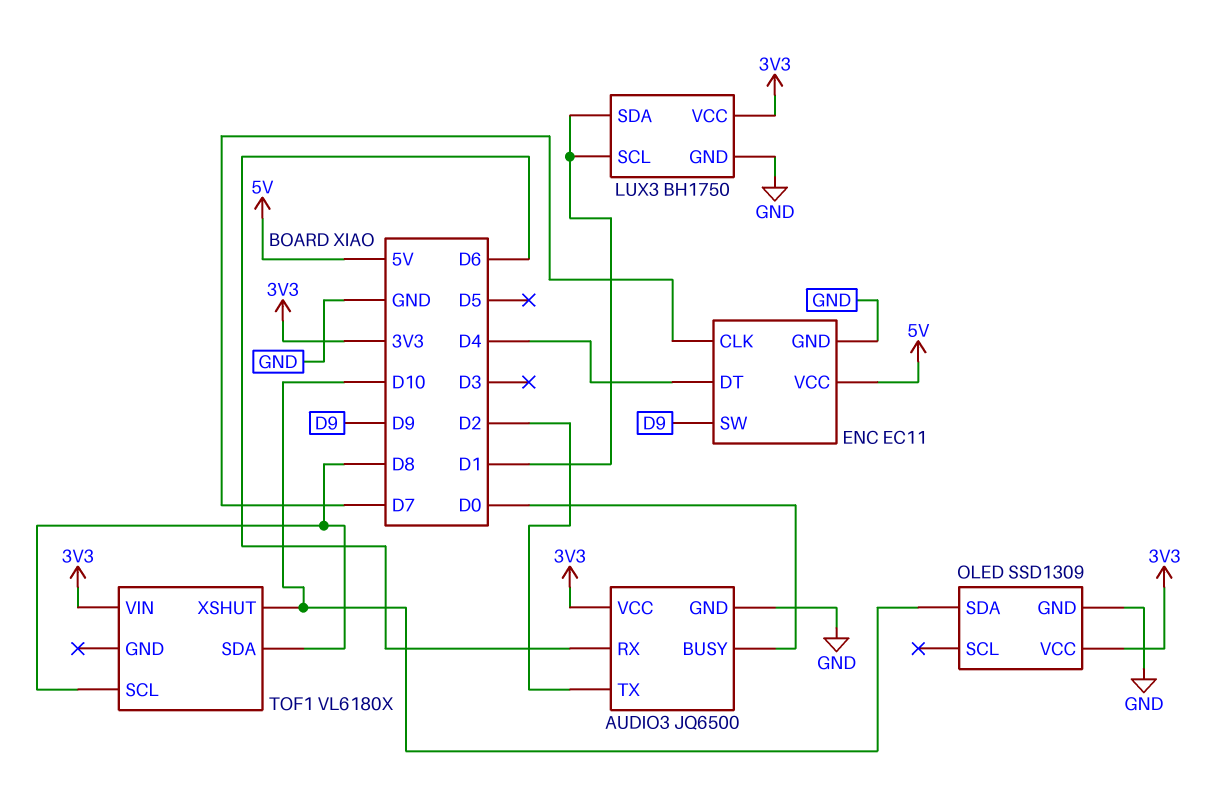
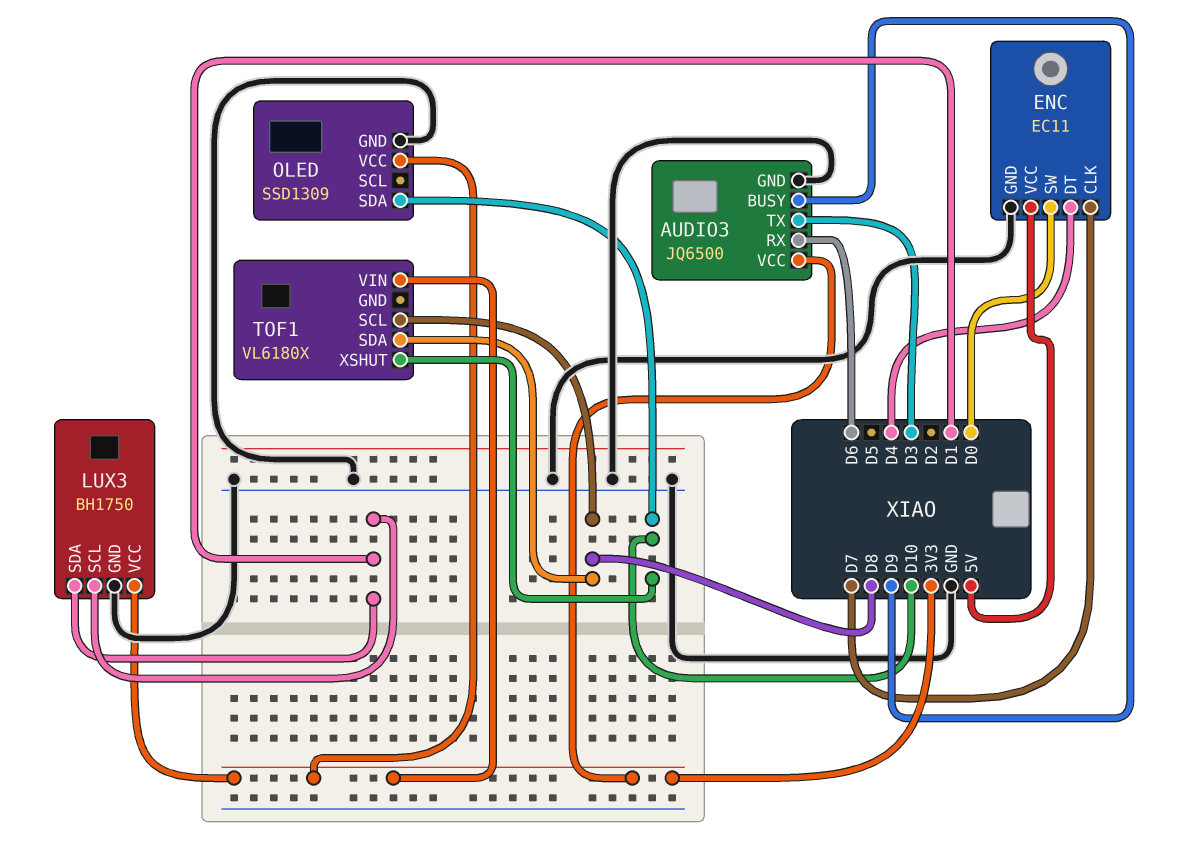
AUDIO3 pin BUSY: D0 -> D9
AUDIO3 pin TX: D2 -> D3
ENC pin SW: D9 -> D0

